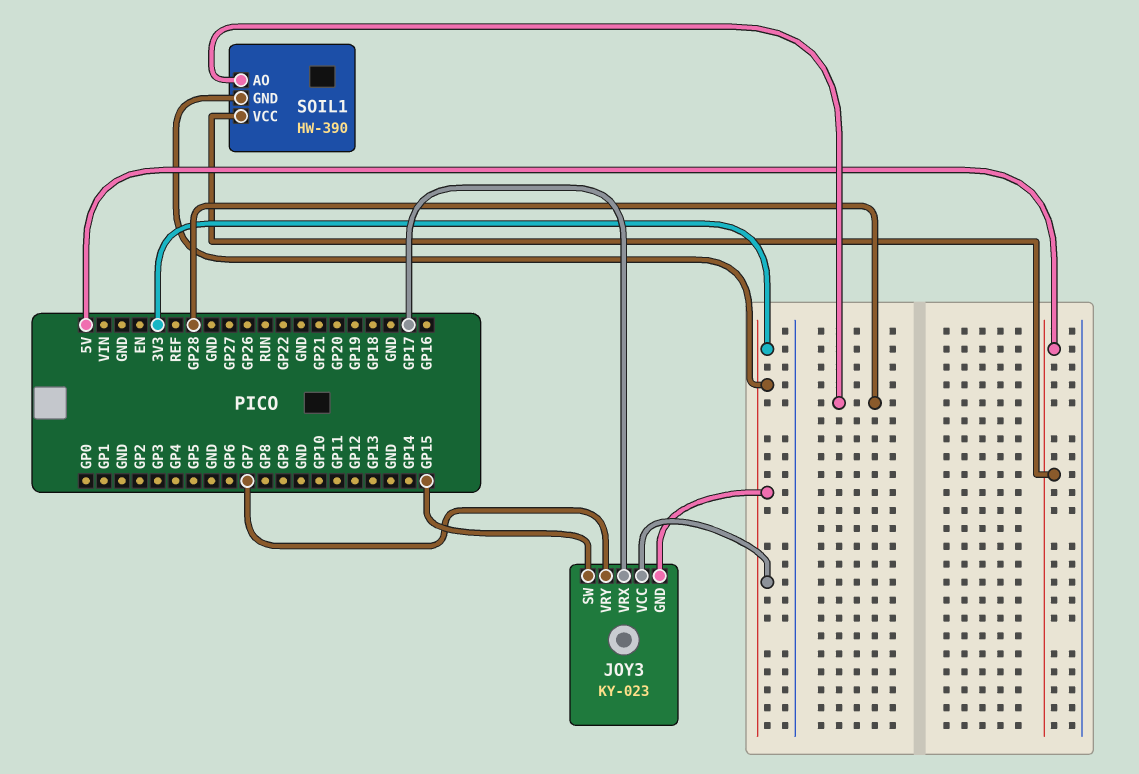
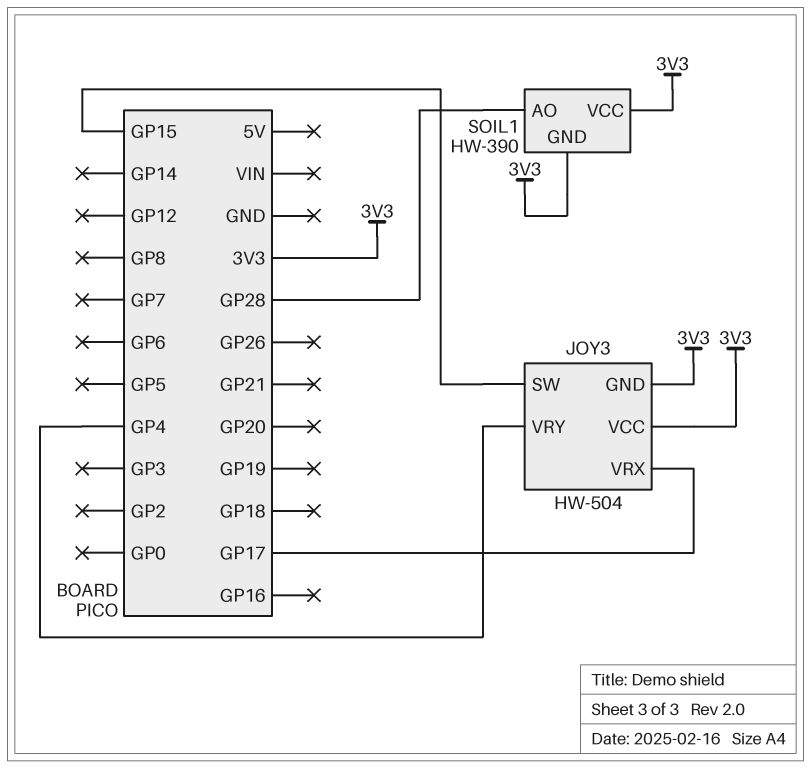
JOY3: KY-023 -> HW-504
JOY3 pin VRY: GP7 -> GP4
SOIL1 pin VCC: 5V -> 3V3

